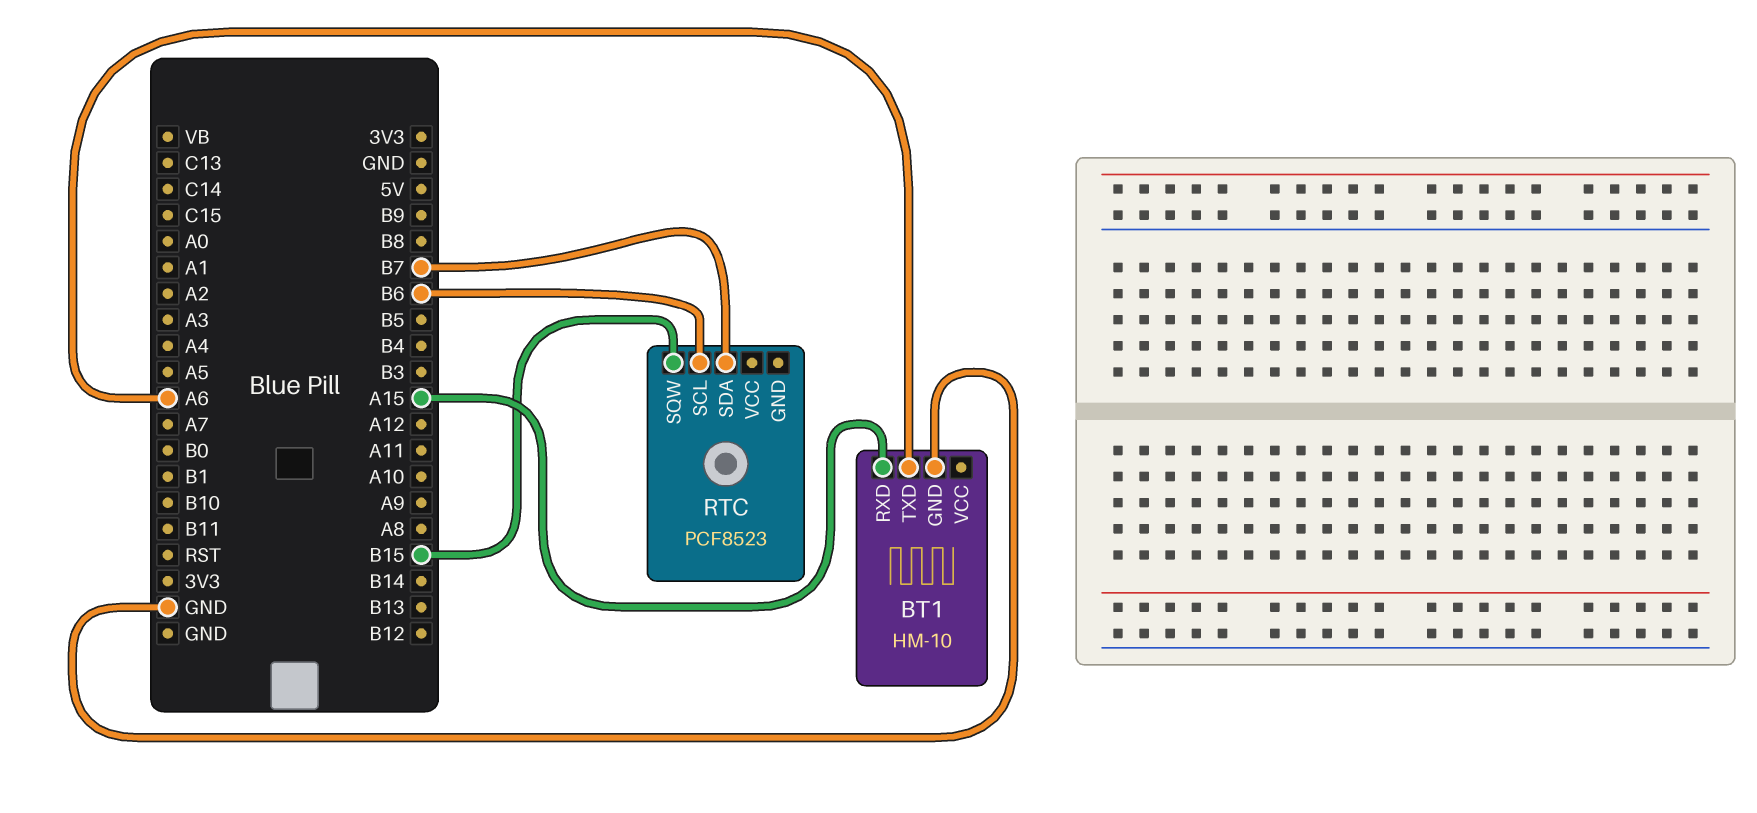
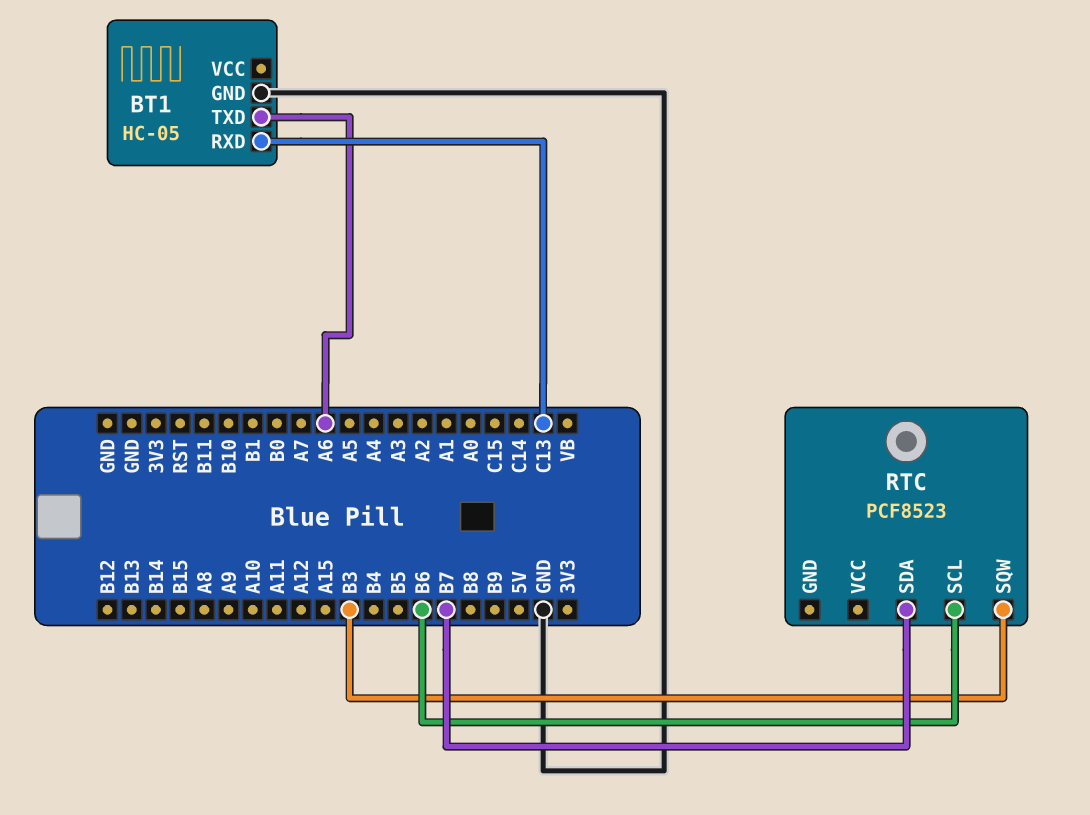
BT1: HM-10 -> HC-05
BT1 pin RXD: A15 -> C13
RTC pin SQW: B15 -> B3

